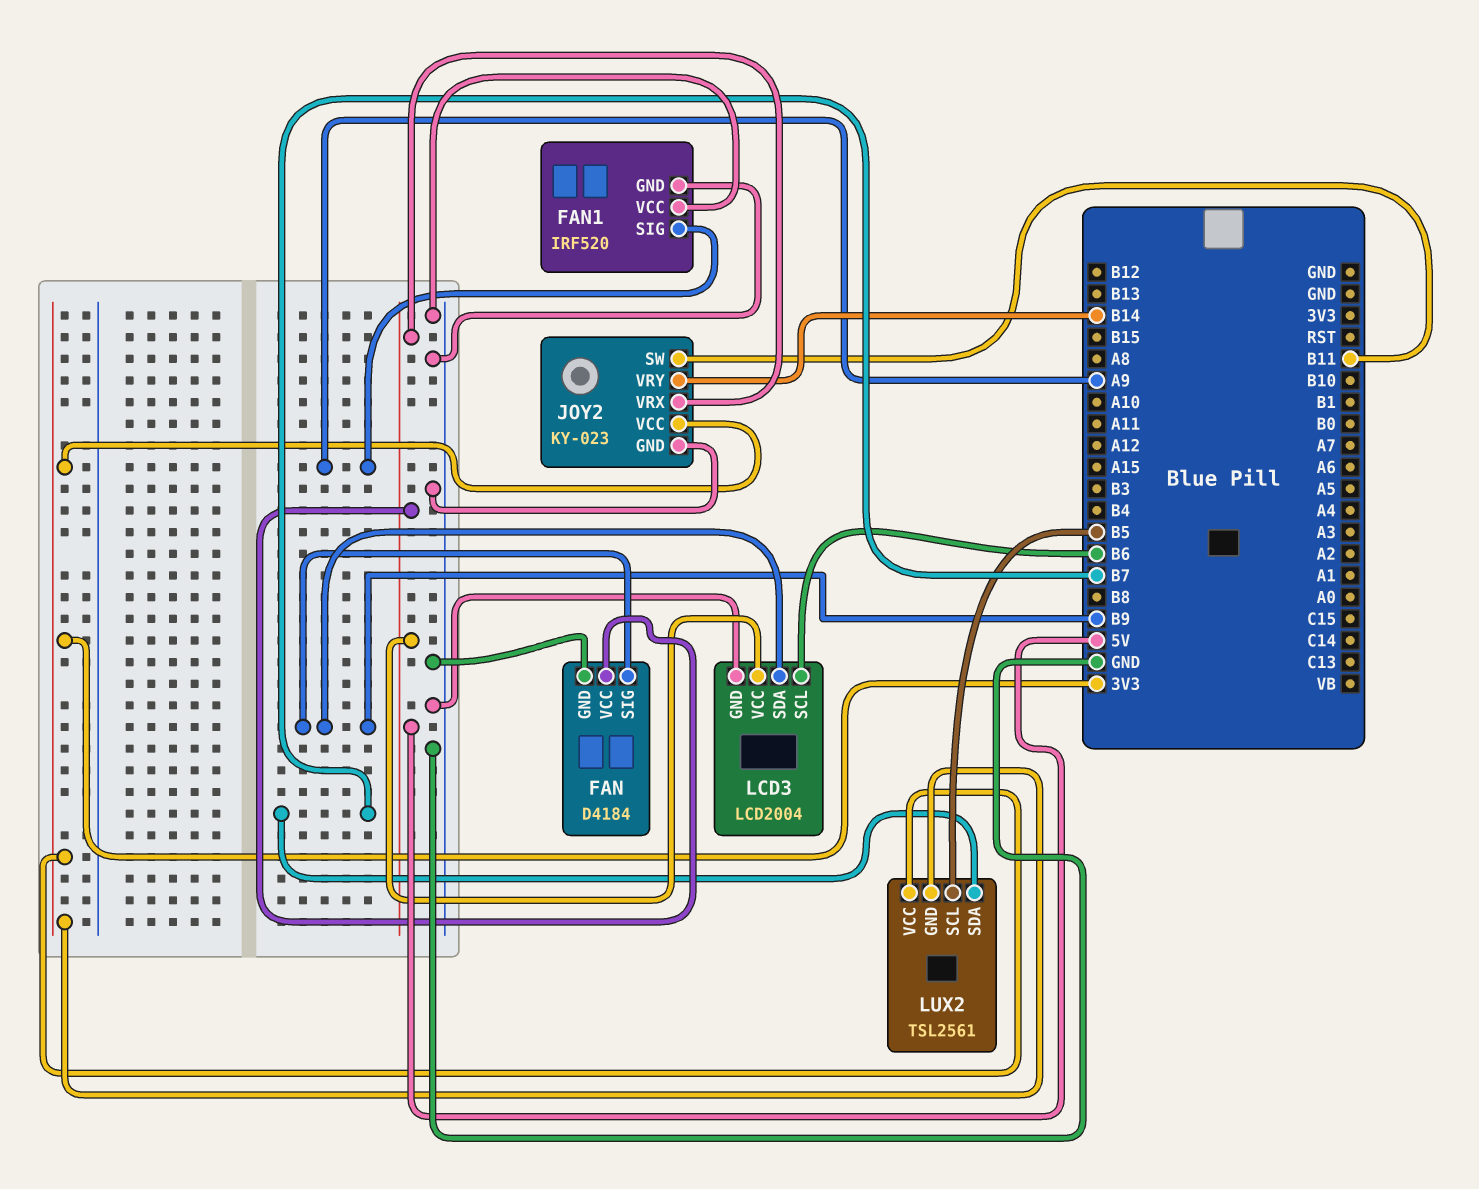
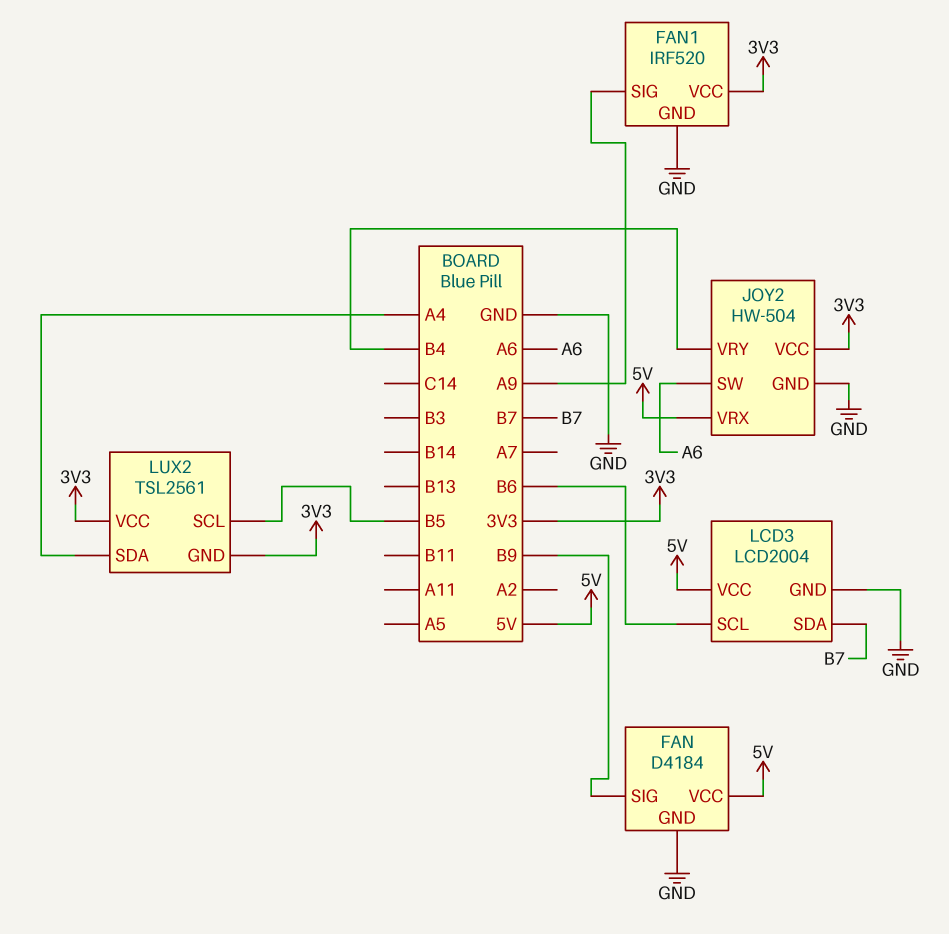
FAN1 pin VCC: GND -> 3V3
JOY2: KY-023 -> HW-504
JOY2 pin SW: B11 -> A6
JOY2 pin VRY: B14 -> B4
LCD3 pin SDA: B9 -> B7
LUX2 pin SDA: B7 -> A4

